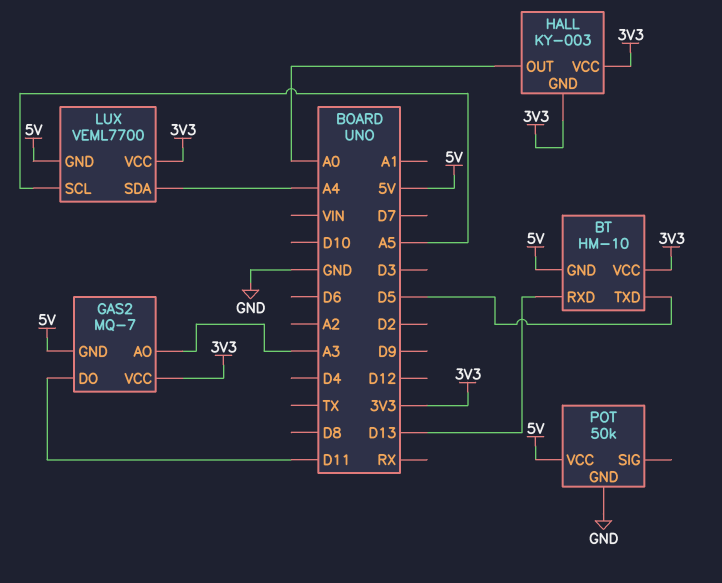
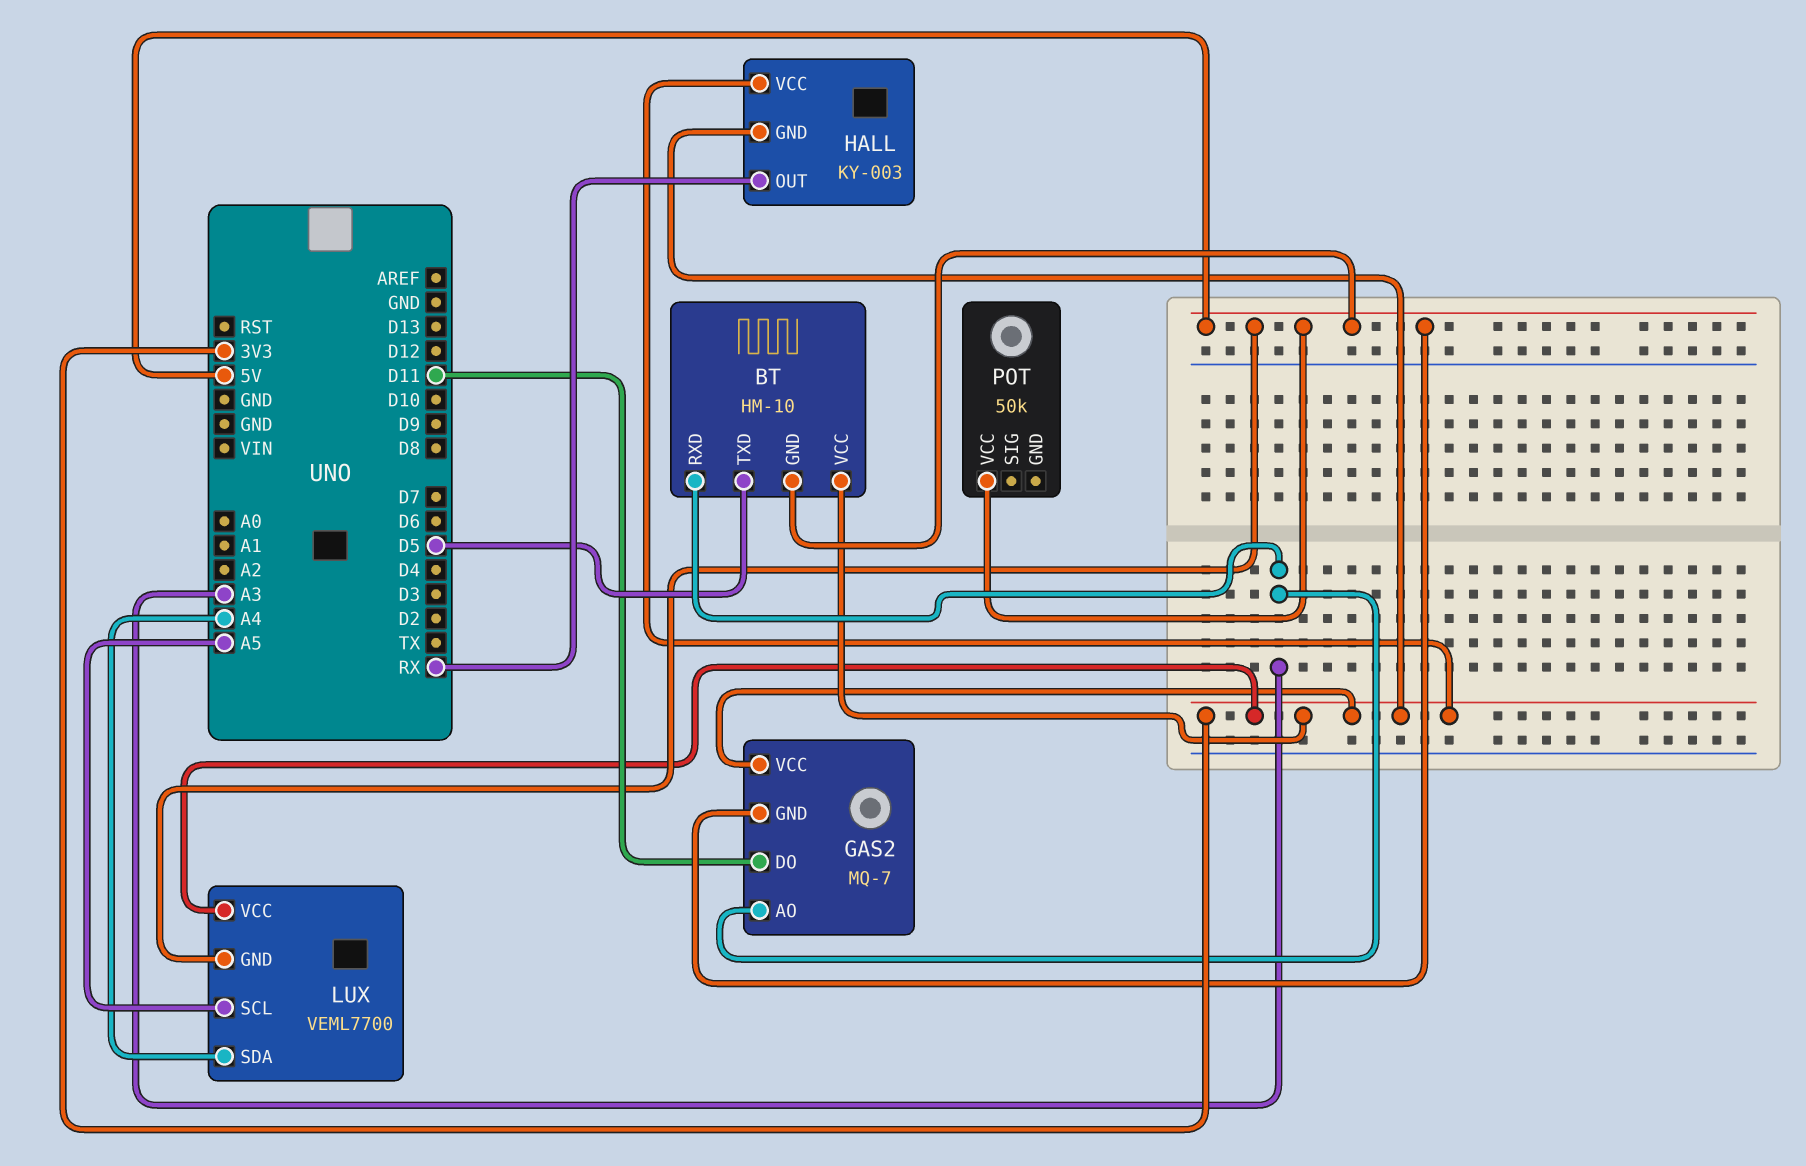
BT pin RXD: D13 -> A3
HALL pin OUT: A0 -> RX
POT pin GND: GND -> none

